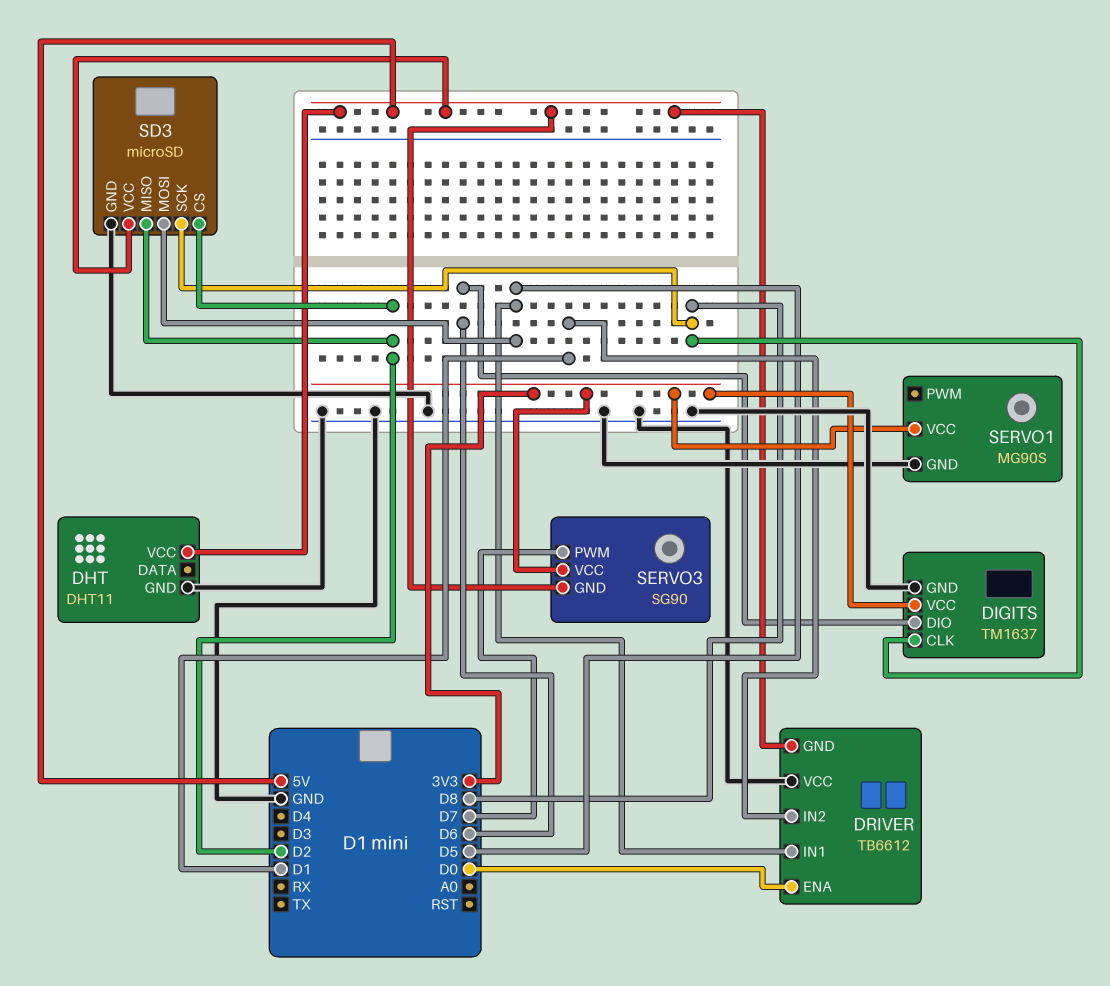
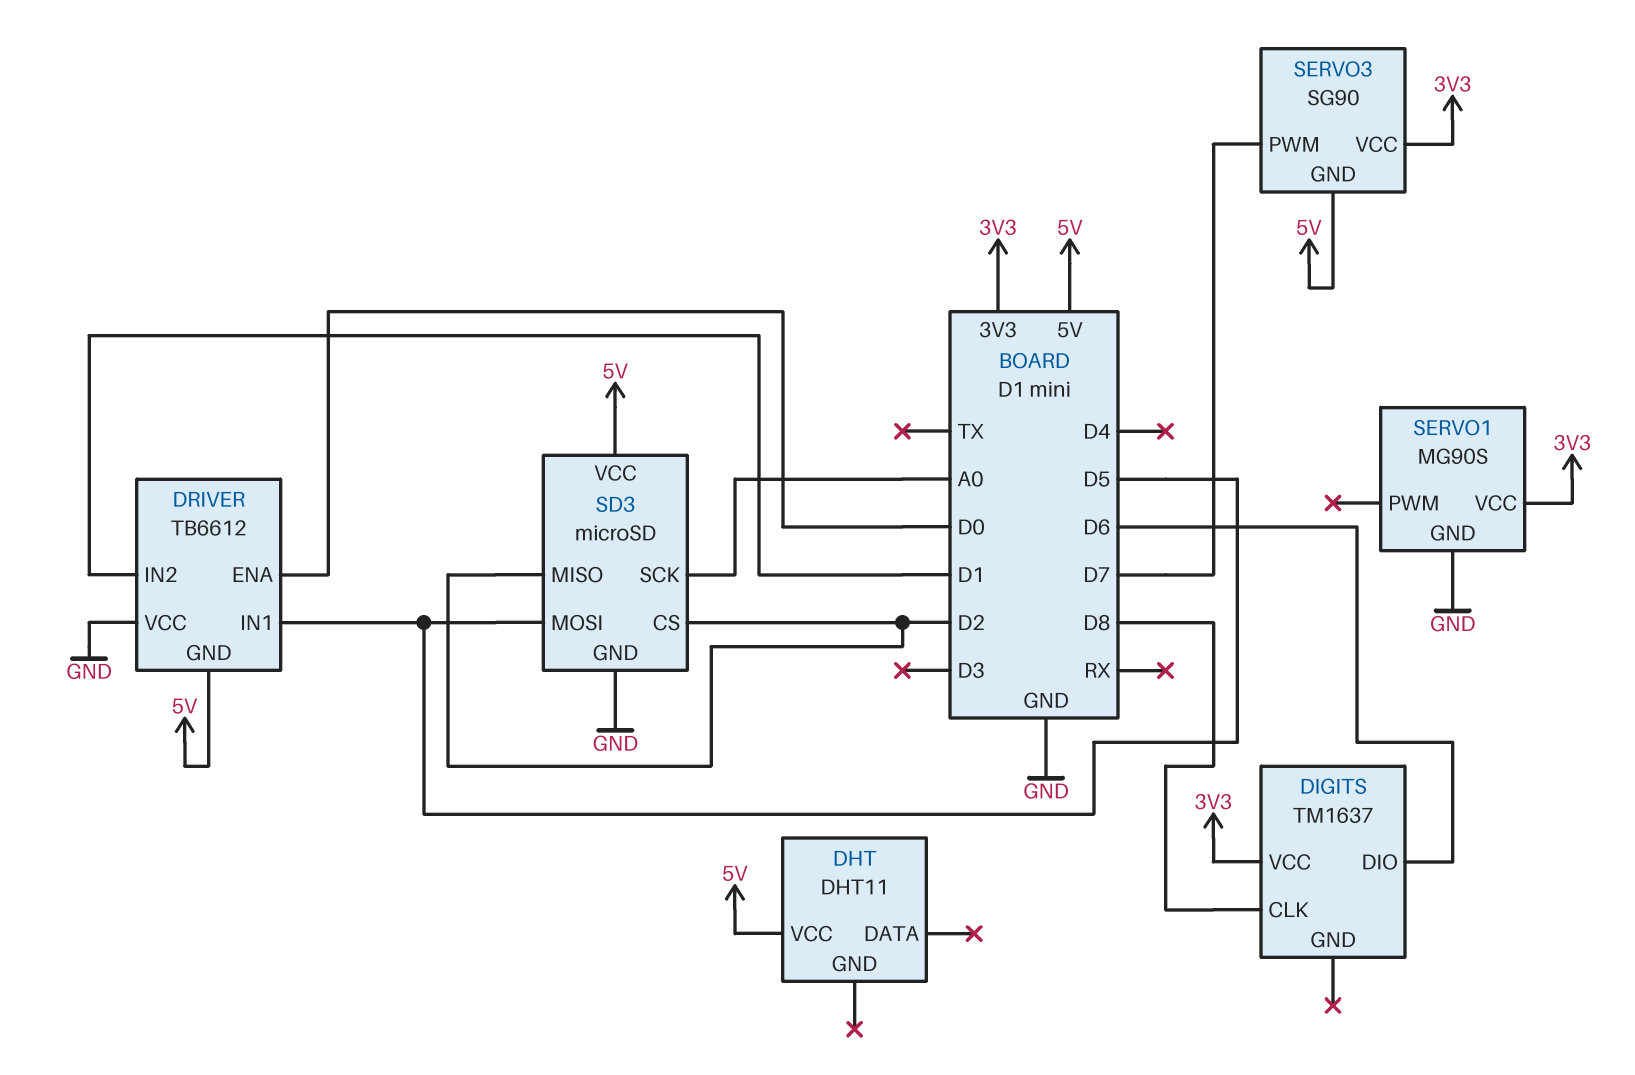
DHT pin GND: GND -> none
DIGITS pin GND: GND -> none
SD3 pin SCK: D8 -> A0

